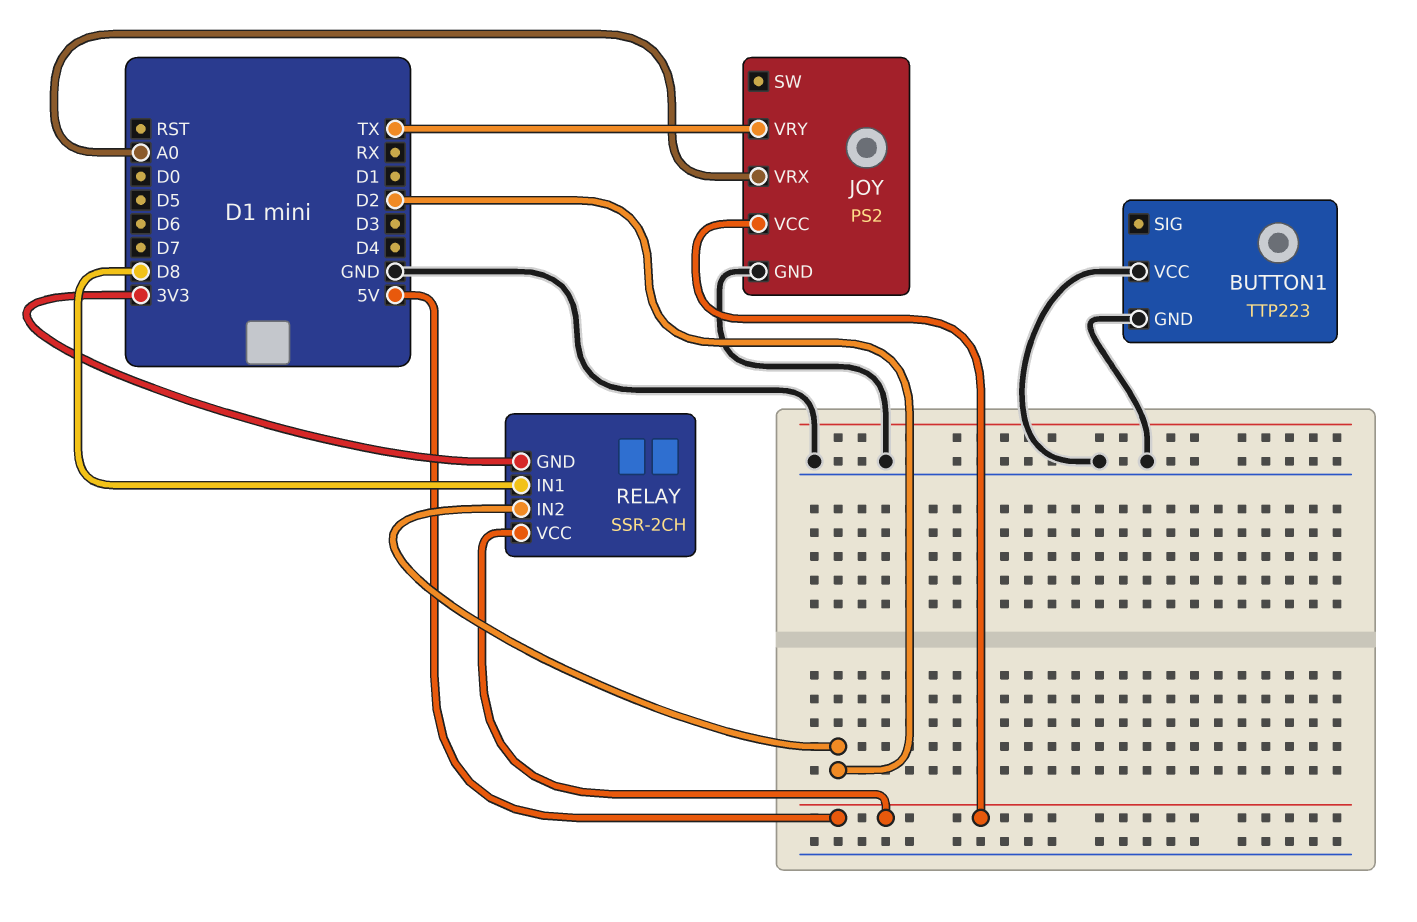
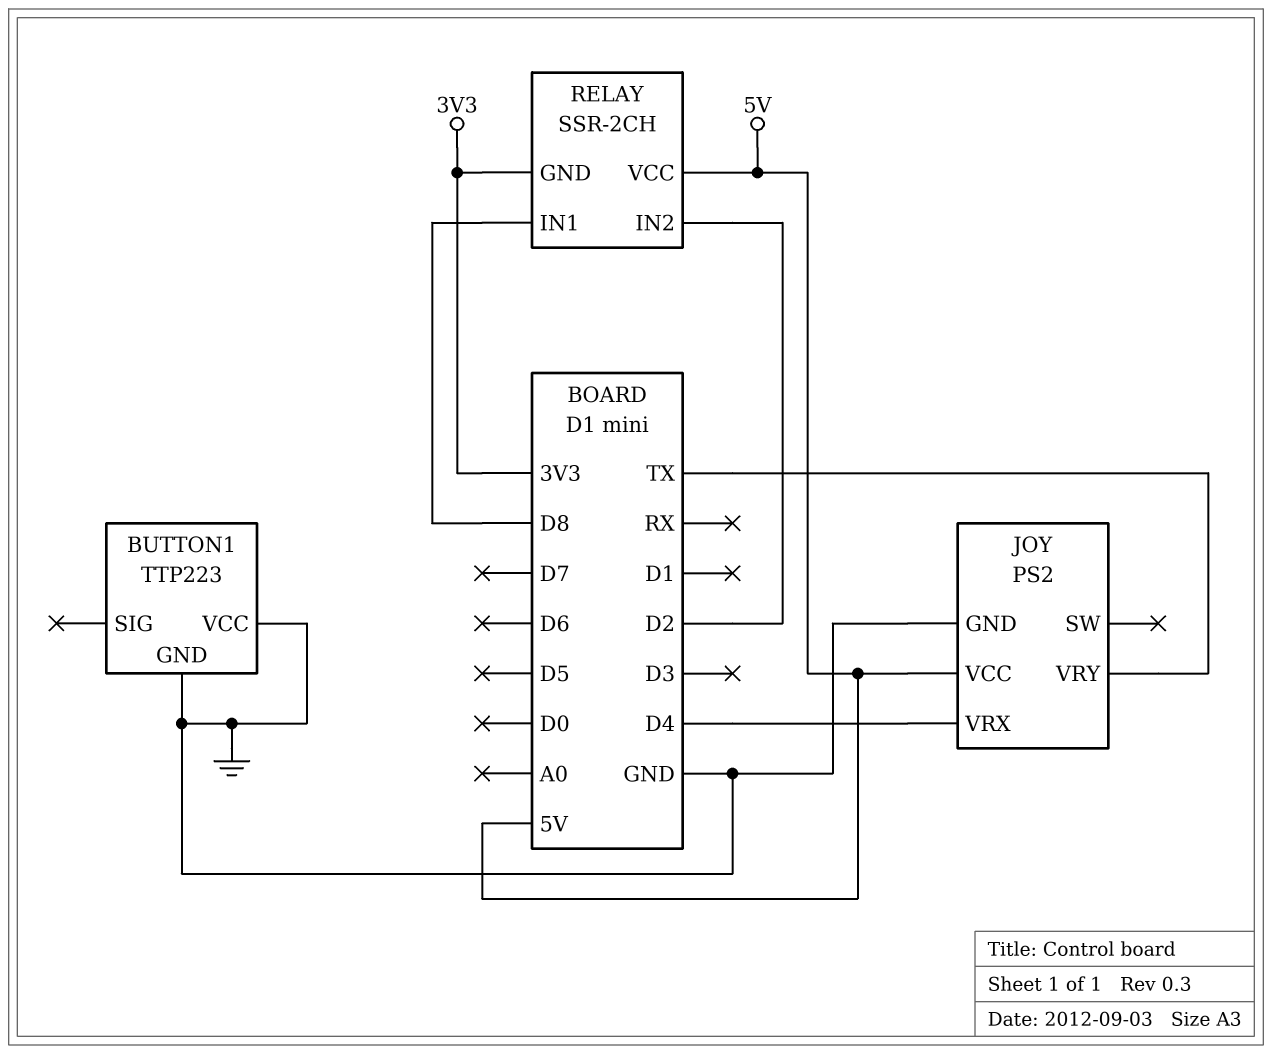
JOY pin VRX: A0 -> D4

